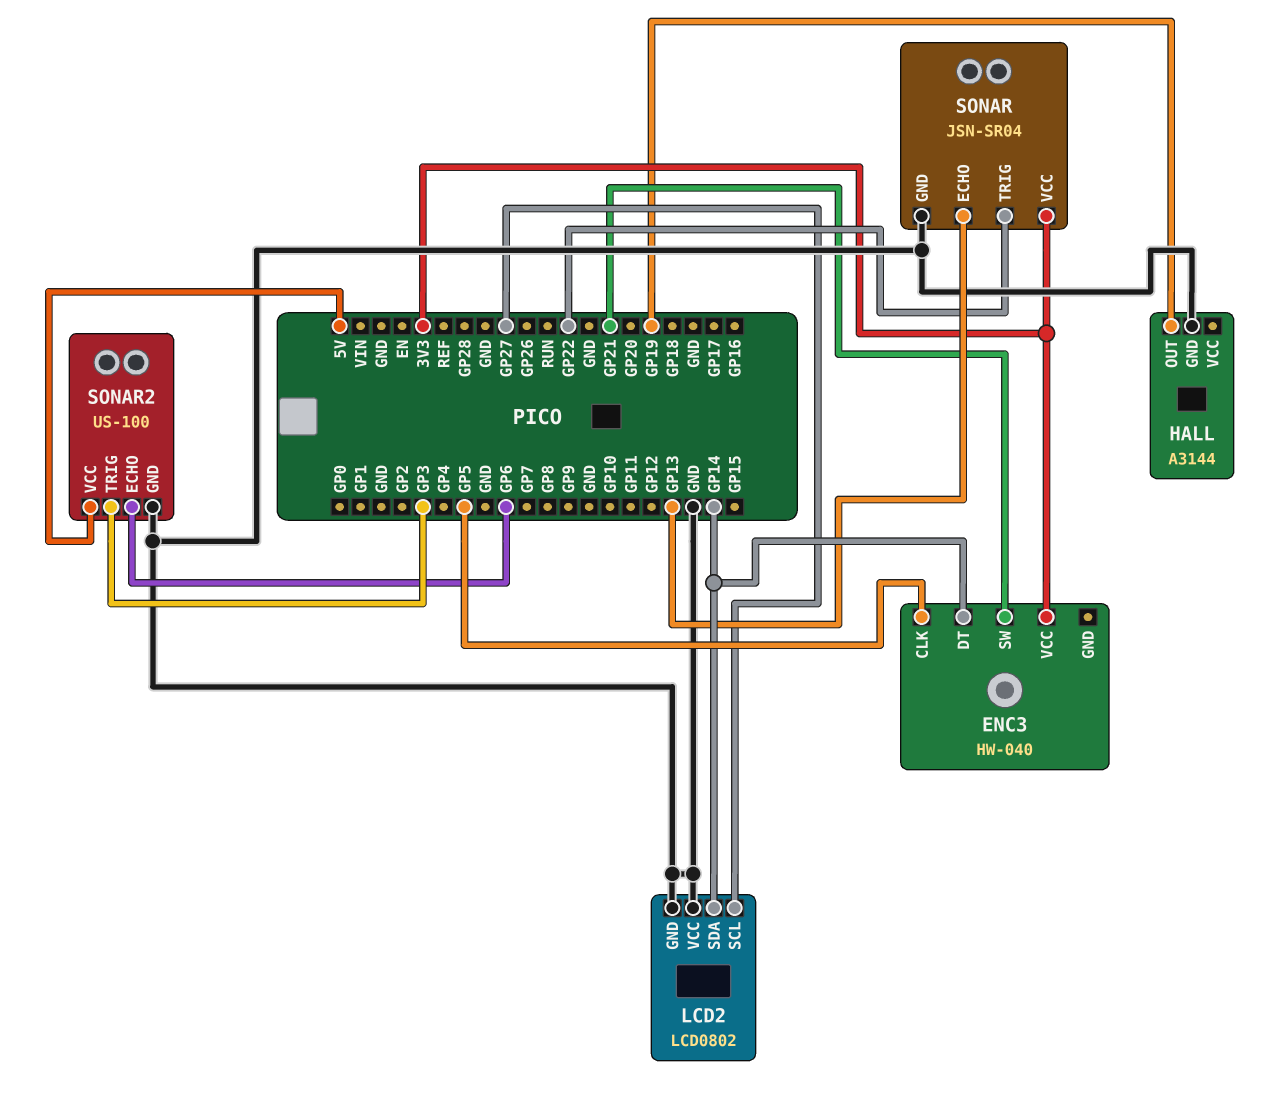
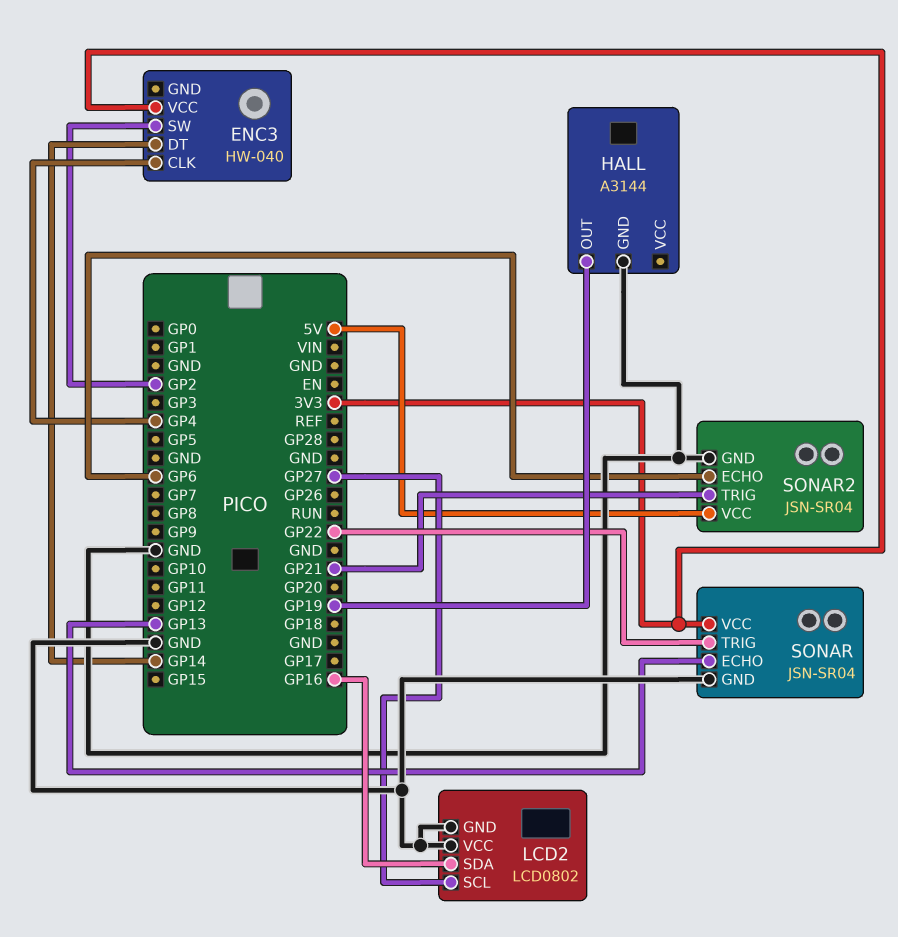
ENC3 pin CLK: GP5 -> GP4
ENC3 pin SW: GP21 -> GP2
LCD2 pin SDA: GP14 -> GP16
SONAR2: US-100 -> JSN-SR04
SONAR2 pin TRIG: GP3 -> GP21

